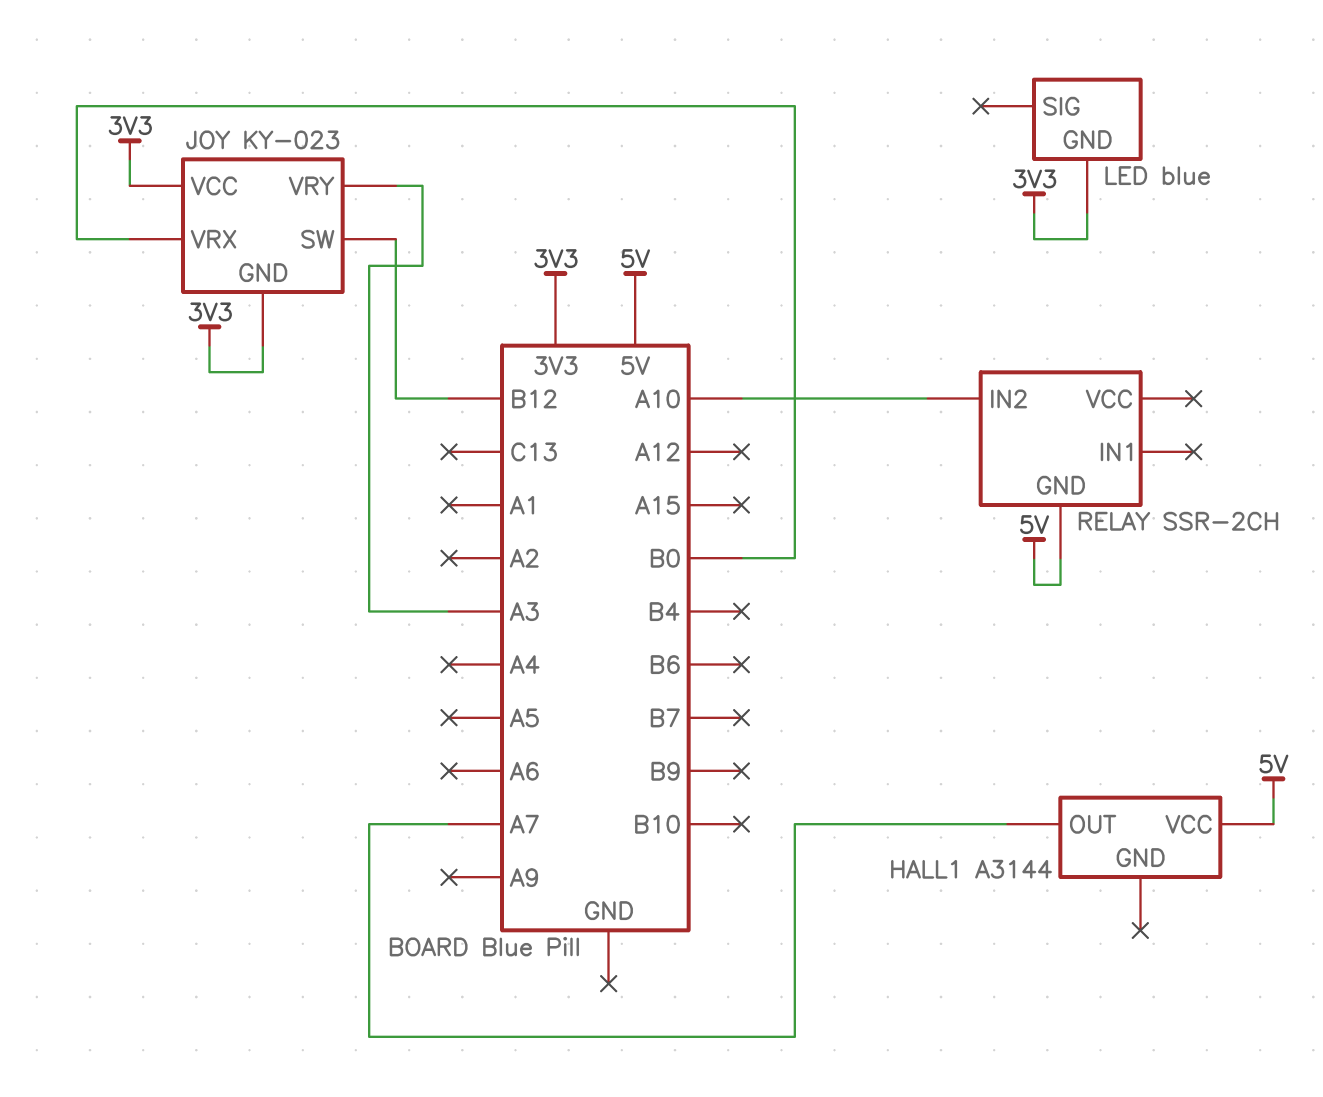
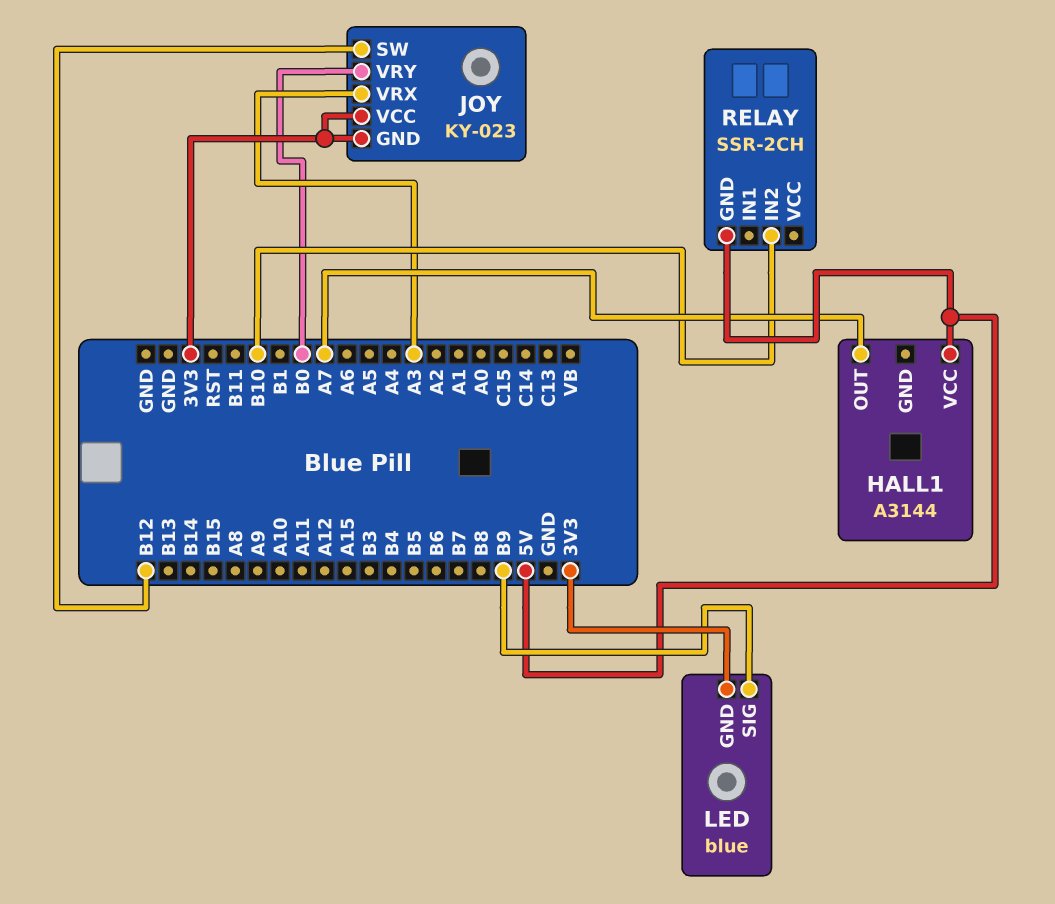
JOY pin VRX: B0 -> A3
JOY pin VRY: A3 -> B0
LED pin SIG: none -> B9
RELAY pin IN2: A10 -> B10

